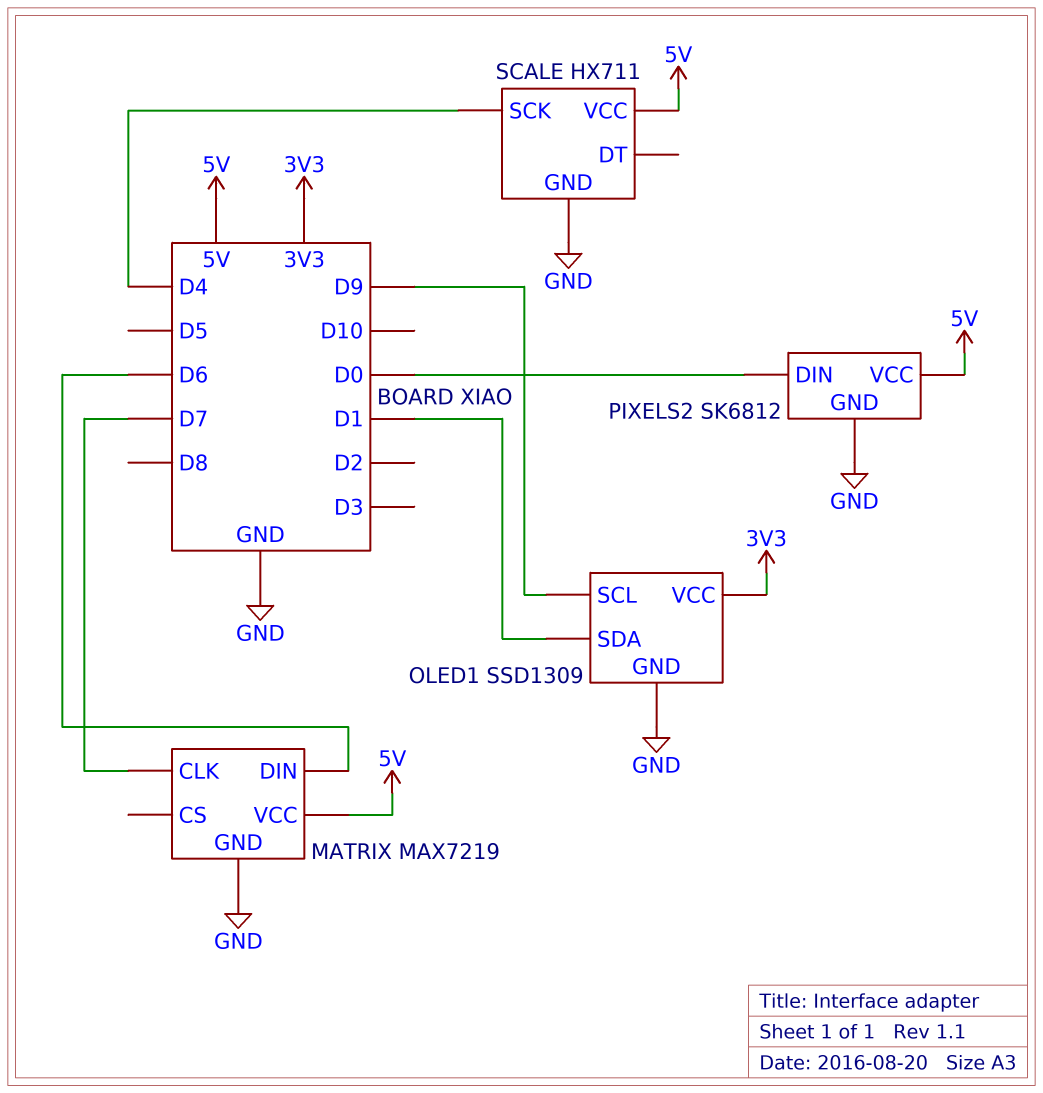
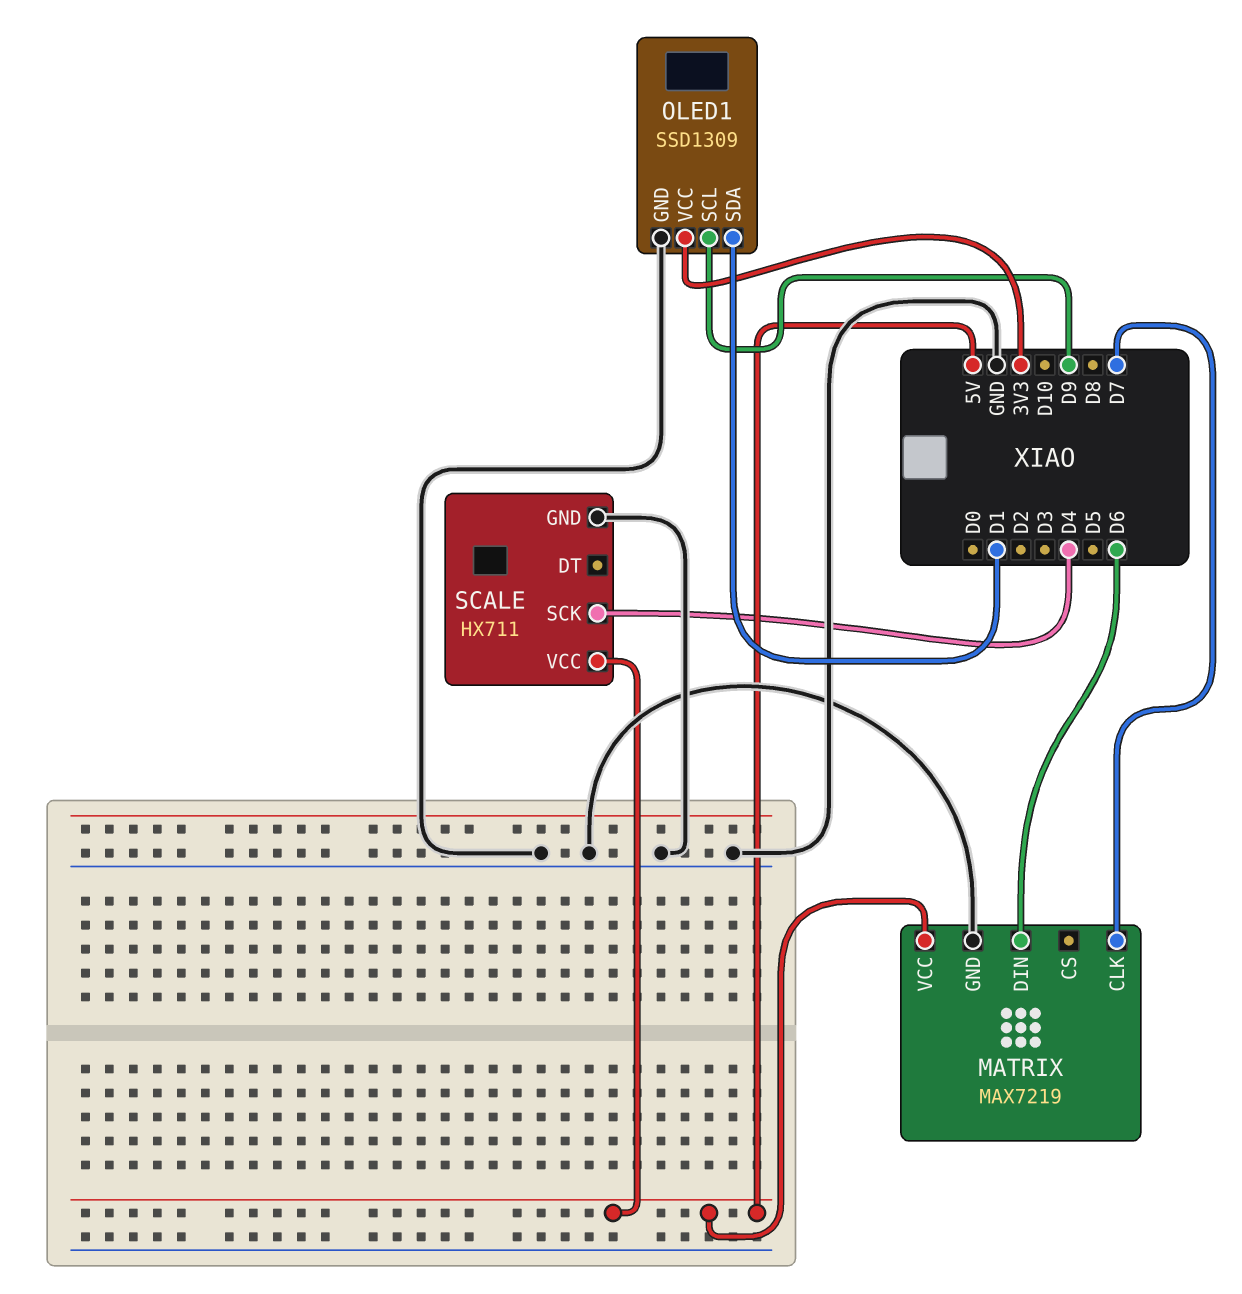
PIXELS2: SK6812 -> none
PIXELS2 pin DIN: D0 -> none
PIXELS2 pin GND: GND -> none
PIXELS2 pin VCC: 5V -> none

